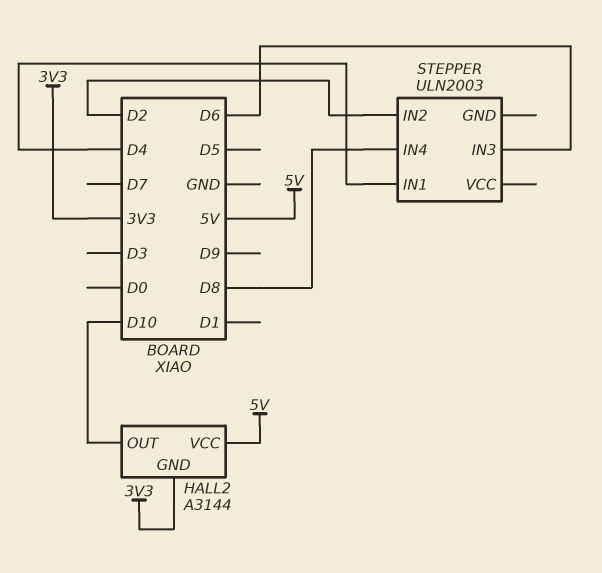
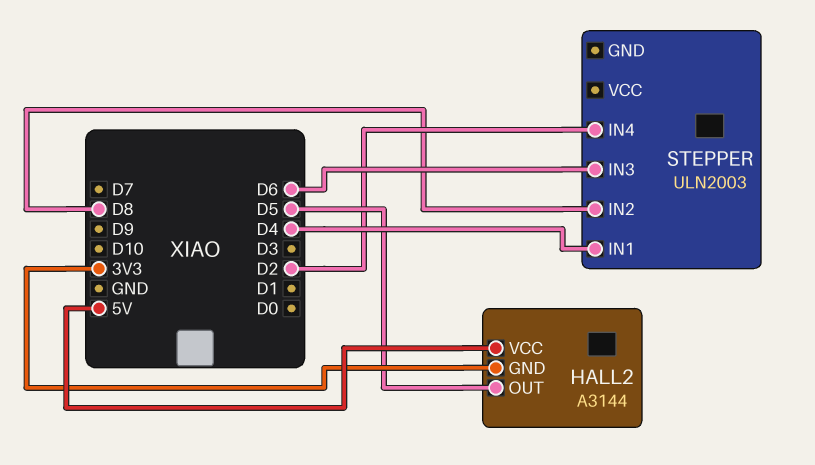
HALL2 pin OUT: D10 -> D5
STEPPER pin IN2: D2 -> D8
STEPPER pin IN4: D8 -> D2

